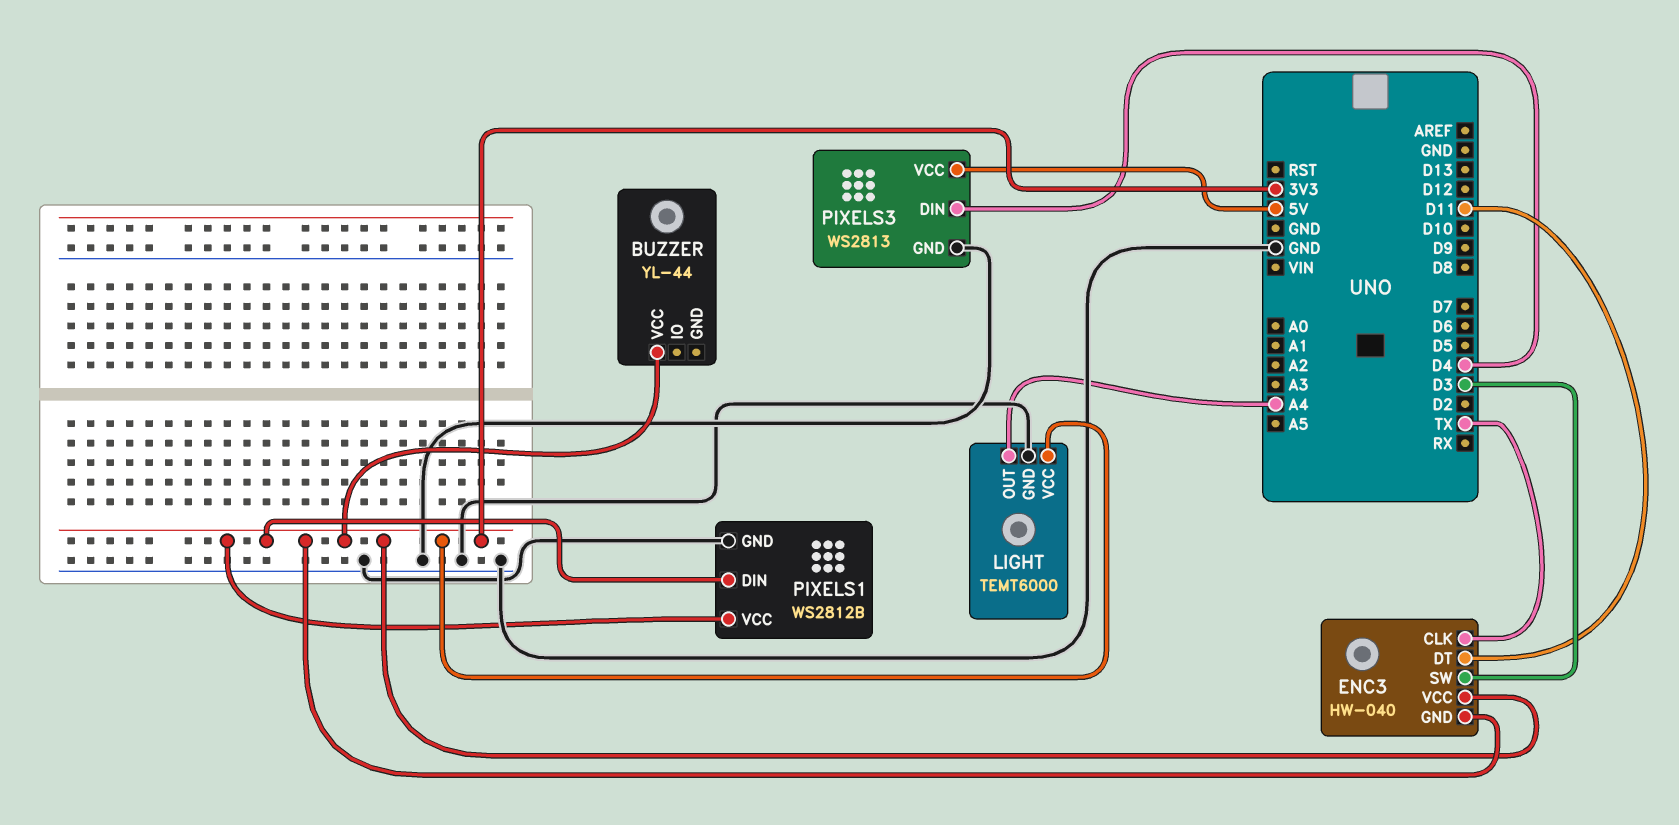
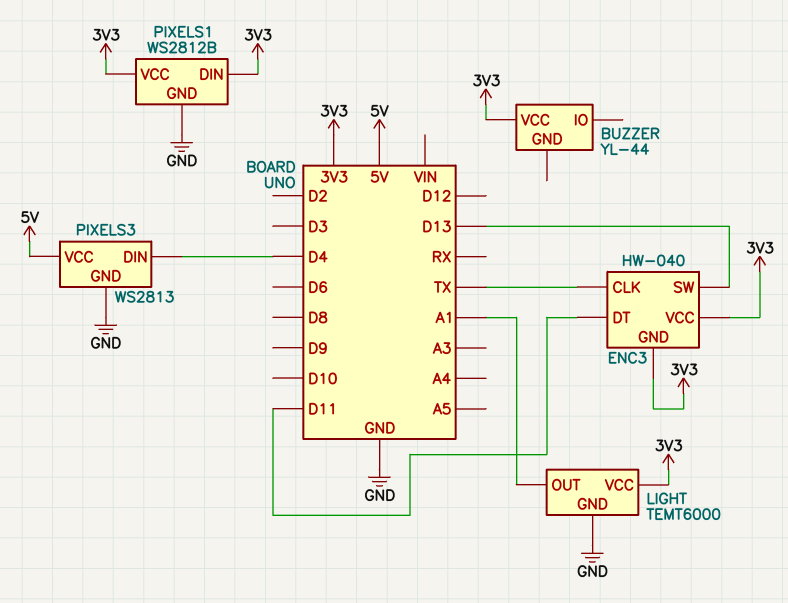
ENC3 pin SW: D3 -> D13
LIGHT pin OUT: A4 -> A1

